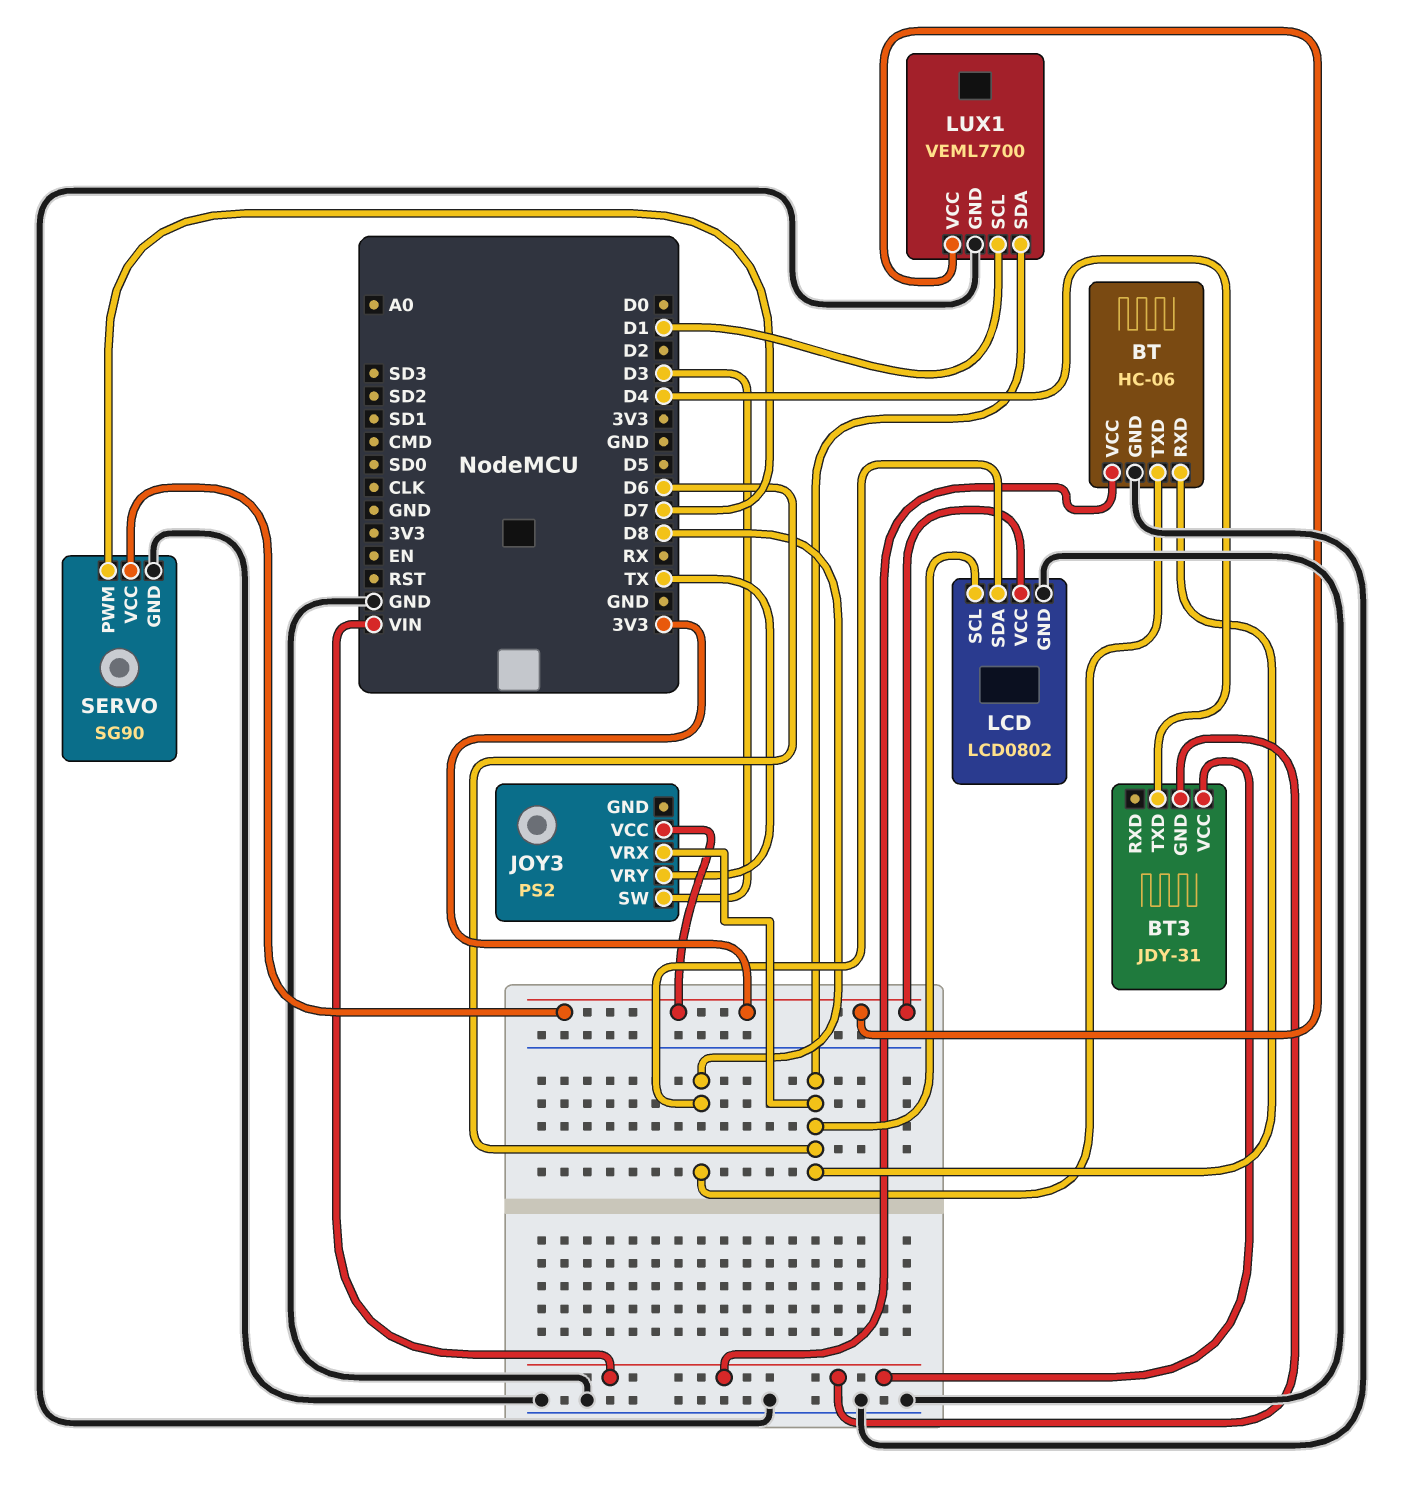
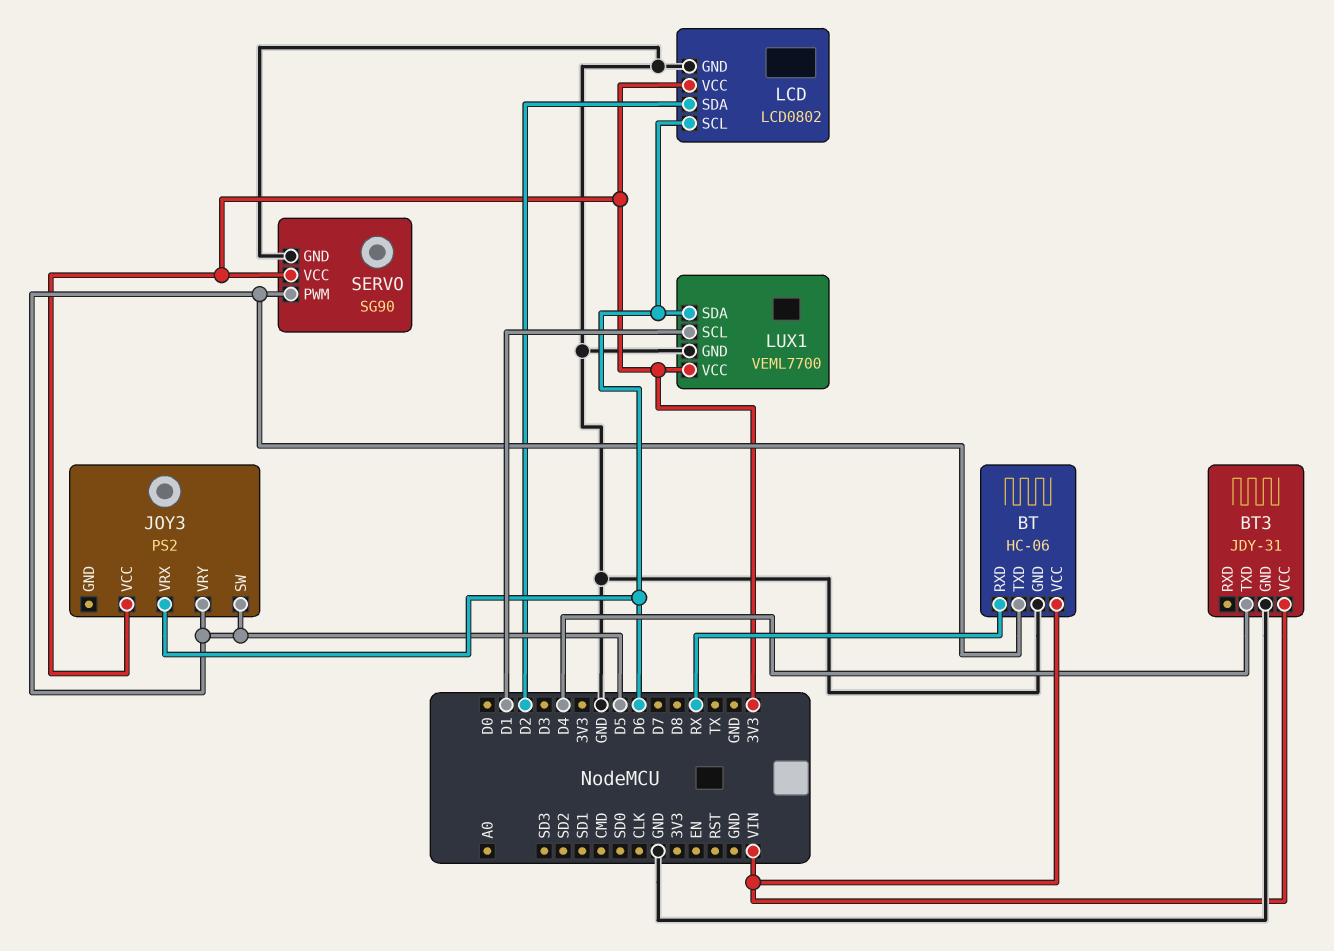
BT pin RXD: D6 -> RX
BT pin TXD: D8 -> D5
BT3 pin GND: VIN -> GND
JOY3 pin SW: D3 -> D5
JOY3 pin VRY: TX -> D5
LCD pin SDA: D8 -> D2
SERVO pin PWM: D7 -> D5

